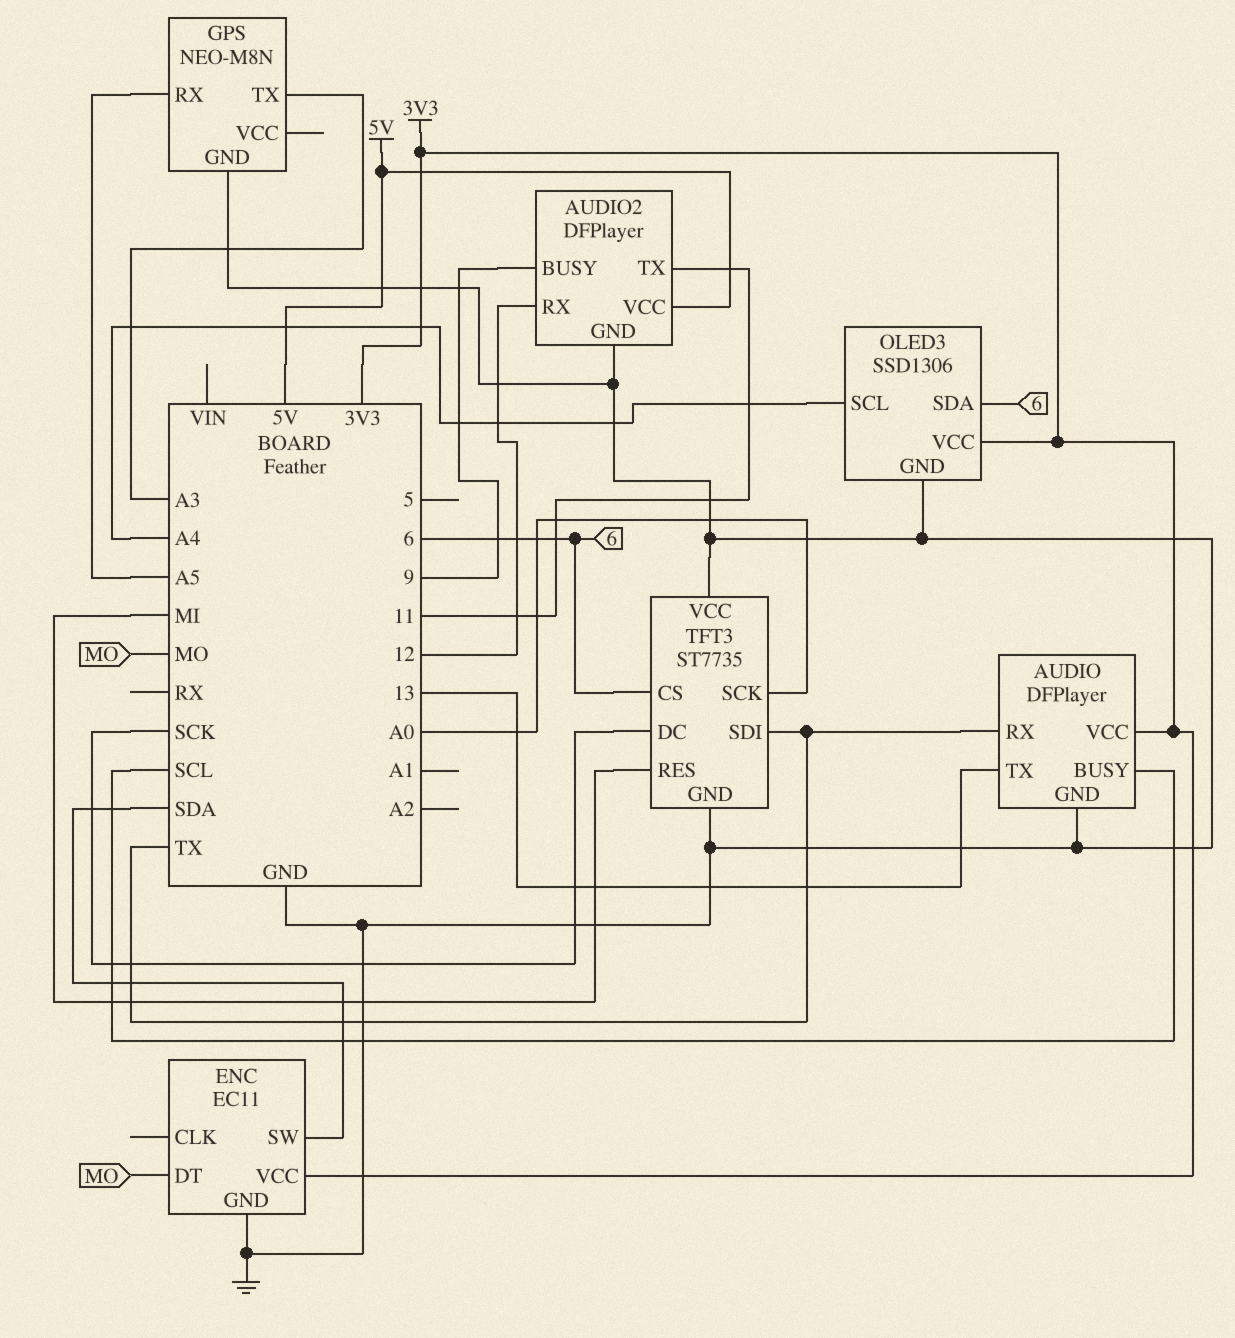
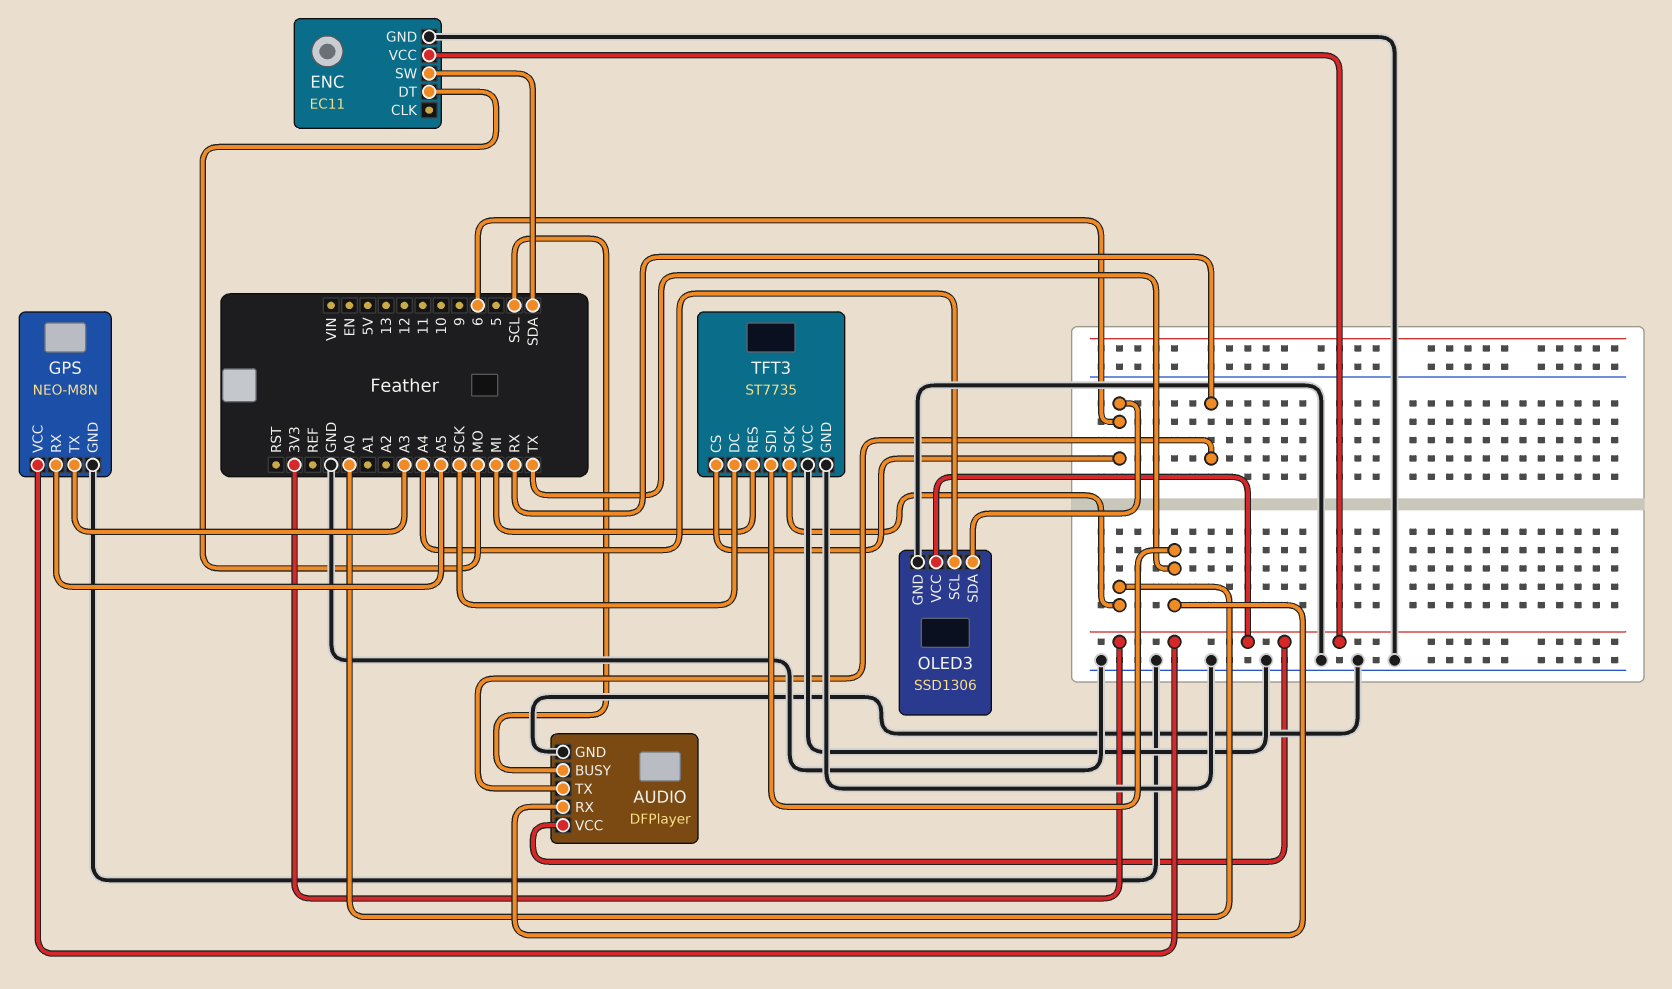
AUDIO pin TX: 13 -> RX
AUDIO2: DFPlayer -> none
AUDIO2 pin BUSY: 9 -> none
AUDIO2 pin GND: GND -> none
AUDIO2 pin RX: 12 -> none
AUDIO2 pin TX: 11 -> none
AUDIO2 pin VCC: 5V -> none
GPS pin VCC: none -> 3V3

